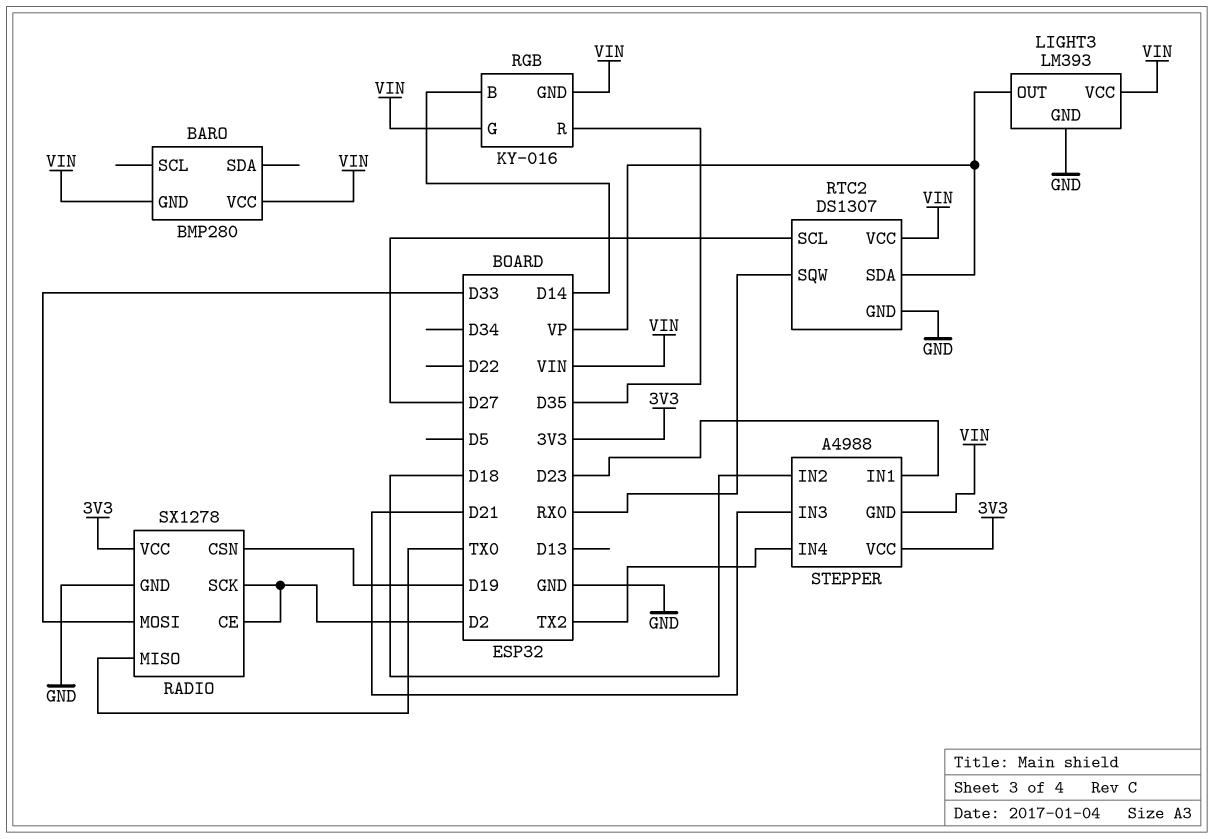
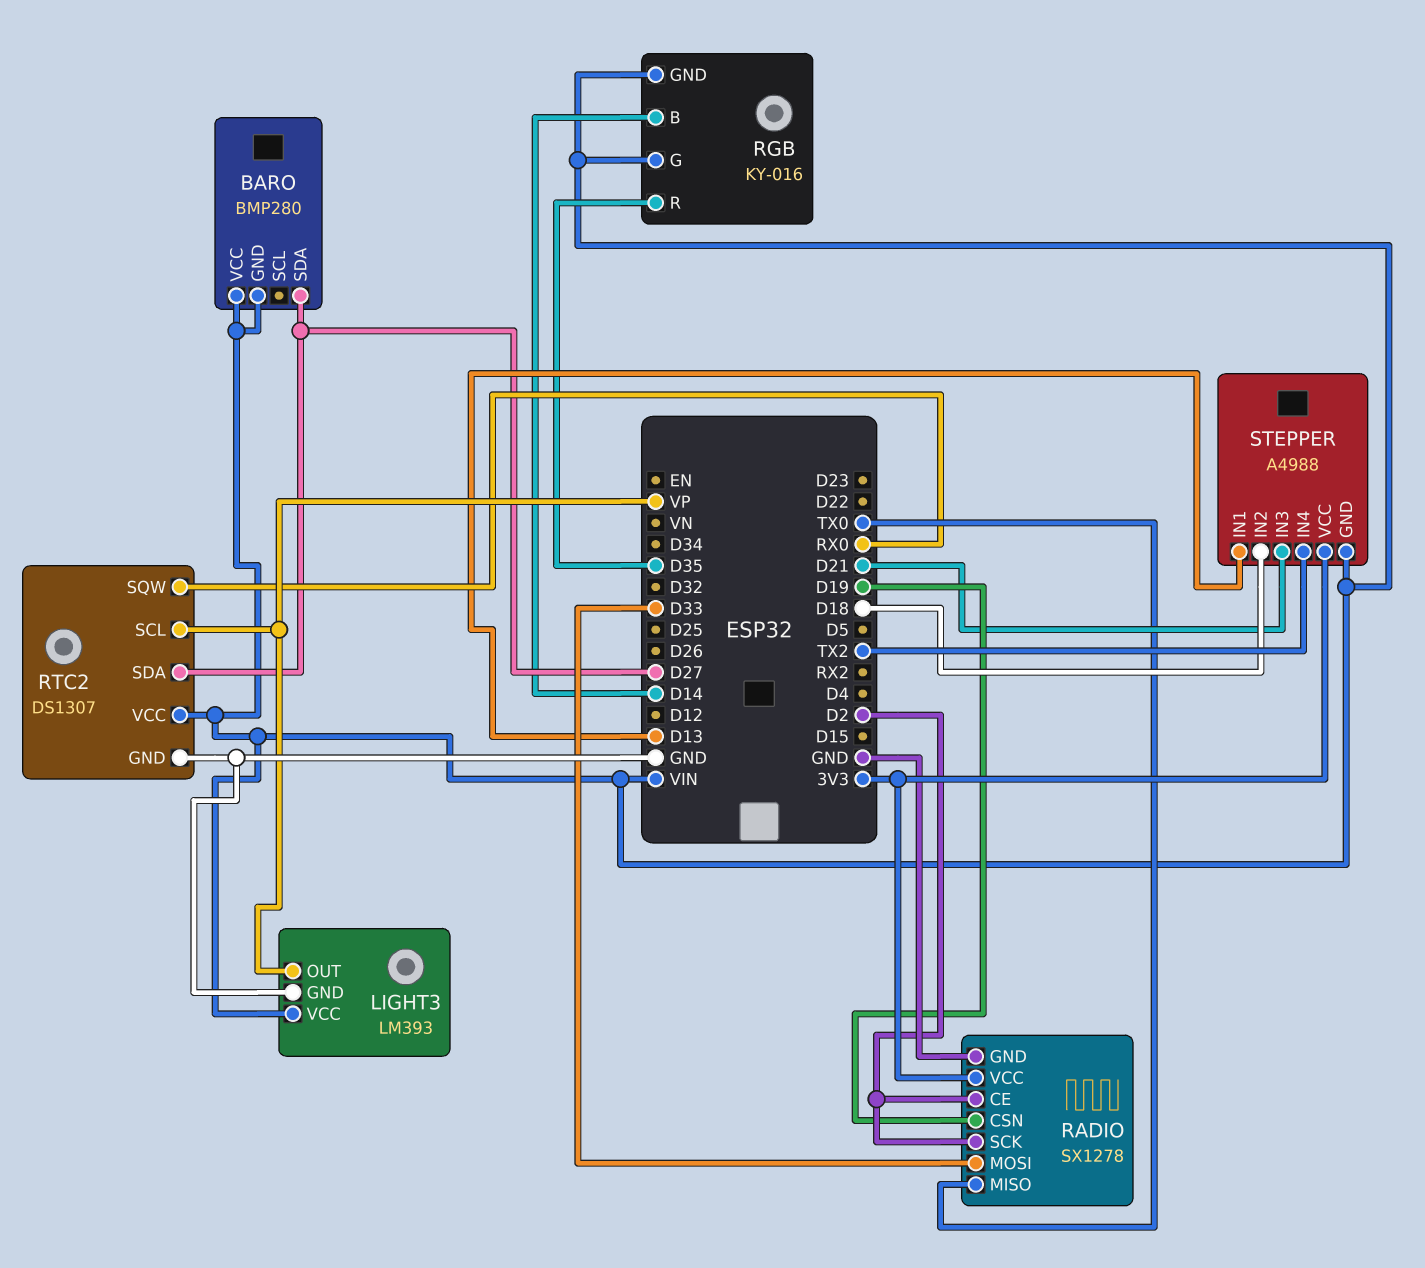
BARO pin SDA: none -> D27
RTC2 pin SCL: D27 -> VP
RTC2 pin SDA: VP -> D27
STEPPER pin IN1: D23 -> D13

